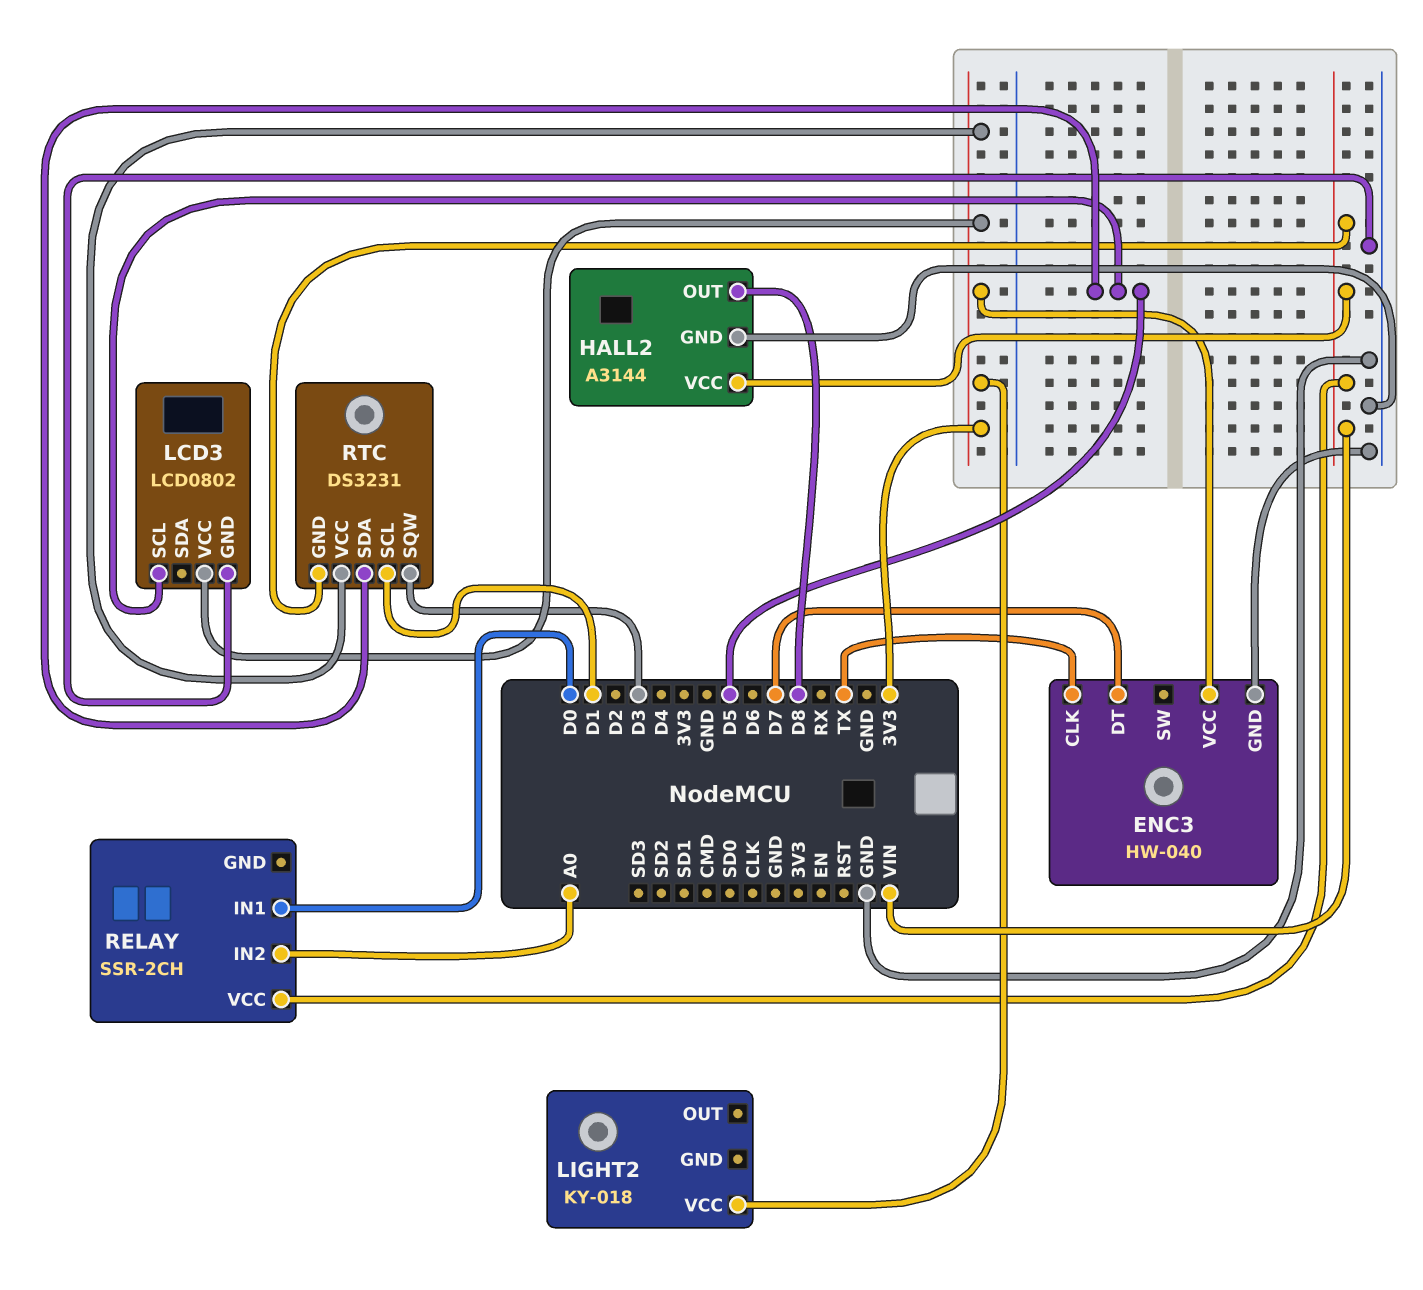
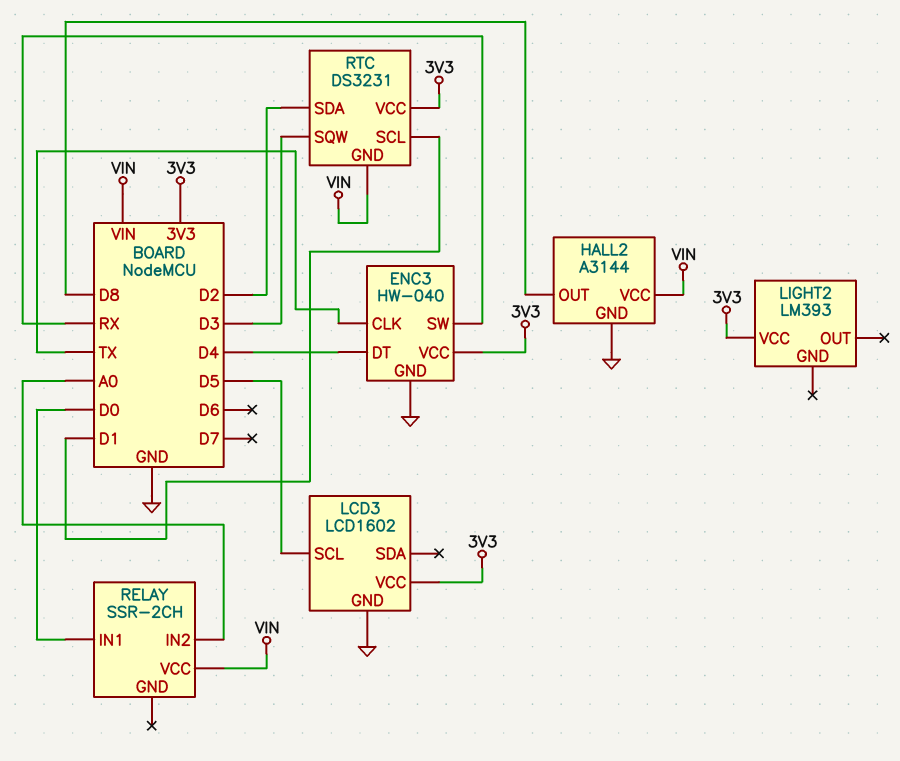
ENC3 pin DT: D7 -> D4
ENC3 pin SW: none -> RX
LCD3: LCD0802 -> LCD1602
LIGHT2: KY-018 -> LM393
RTC pin SDA: D5 -> D2

